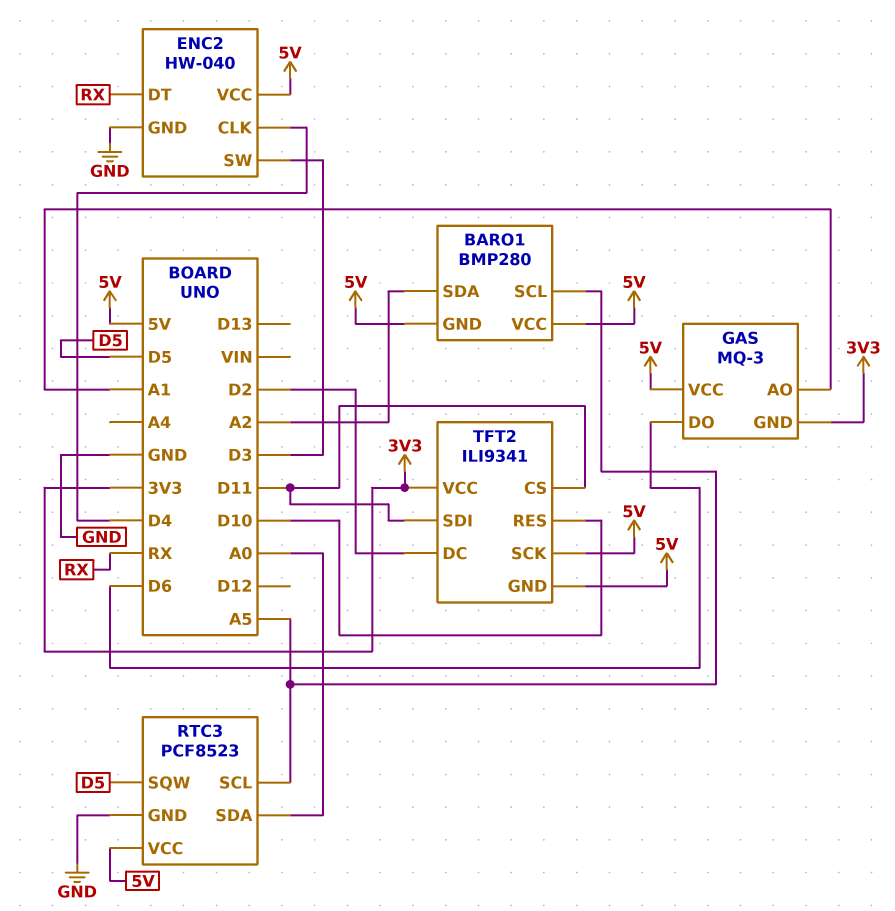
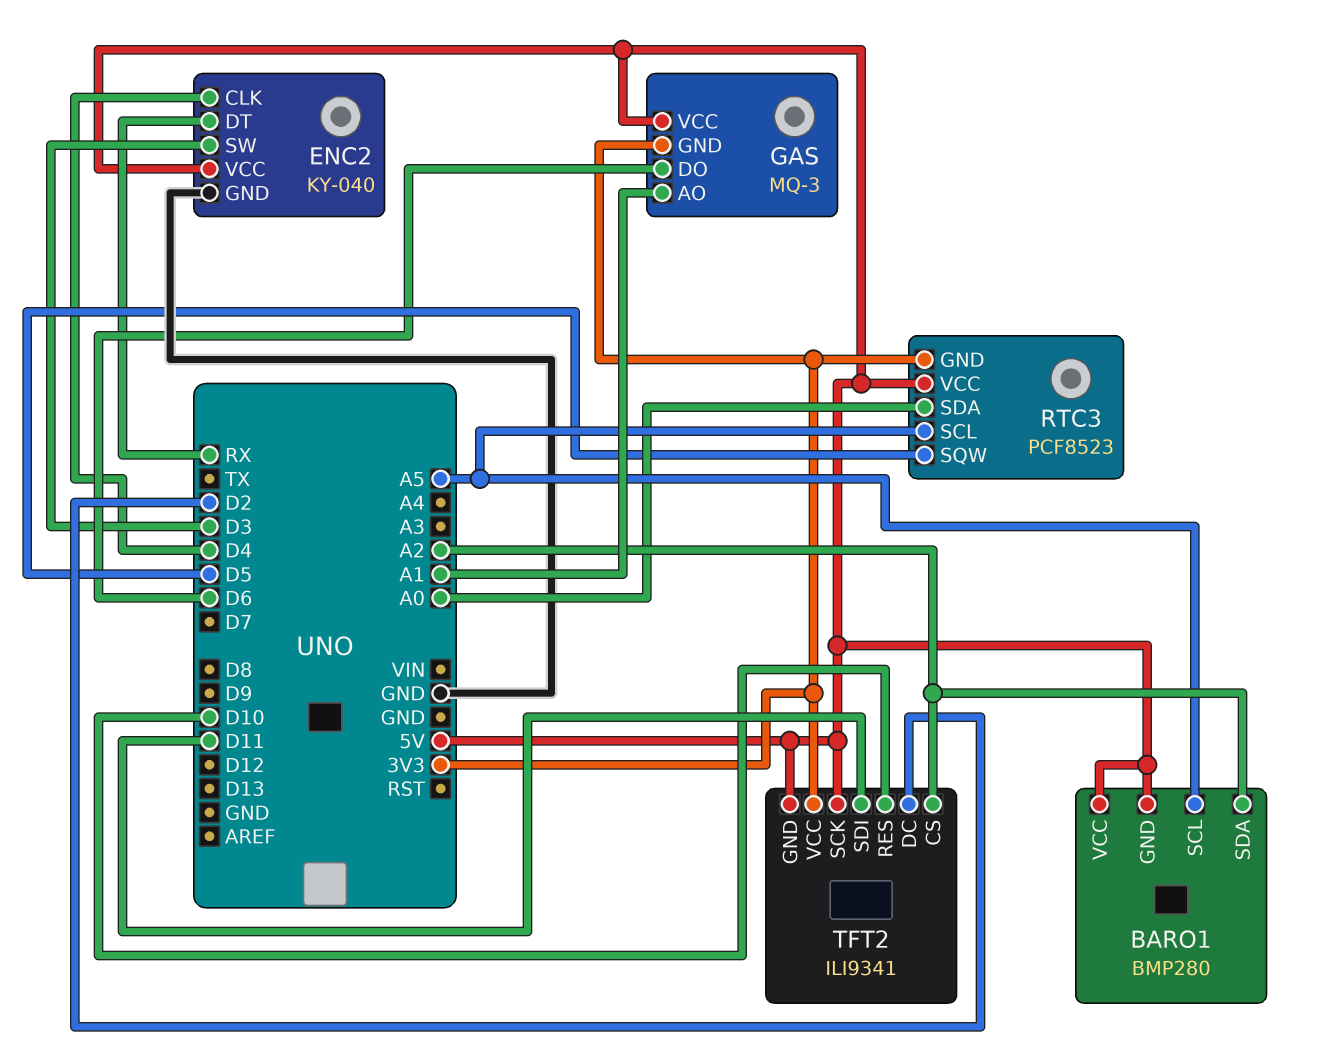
ENC2: HW-040 -> KY-040
RTC3 pin GND: GND -> 3V3
TFT2 pin CS: D11 -> A2

